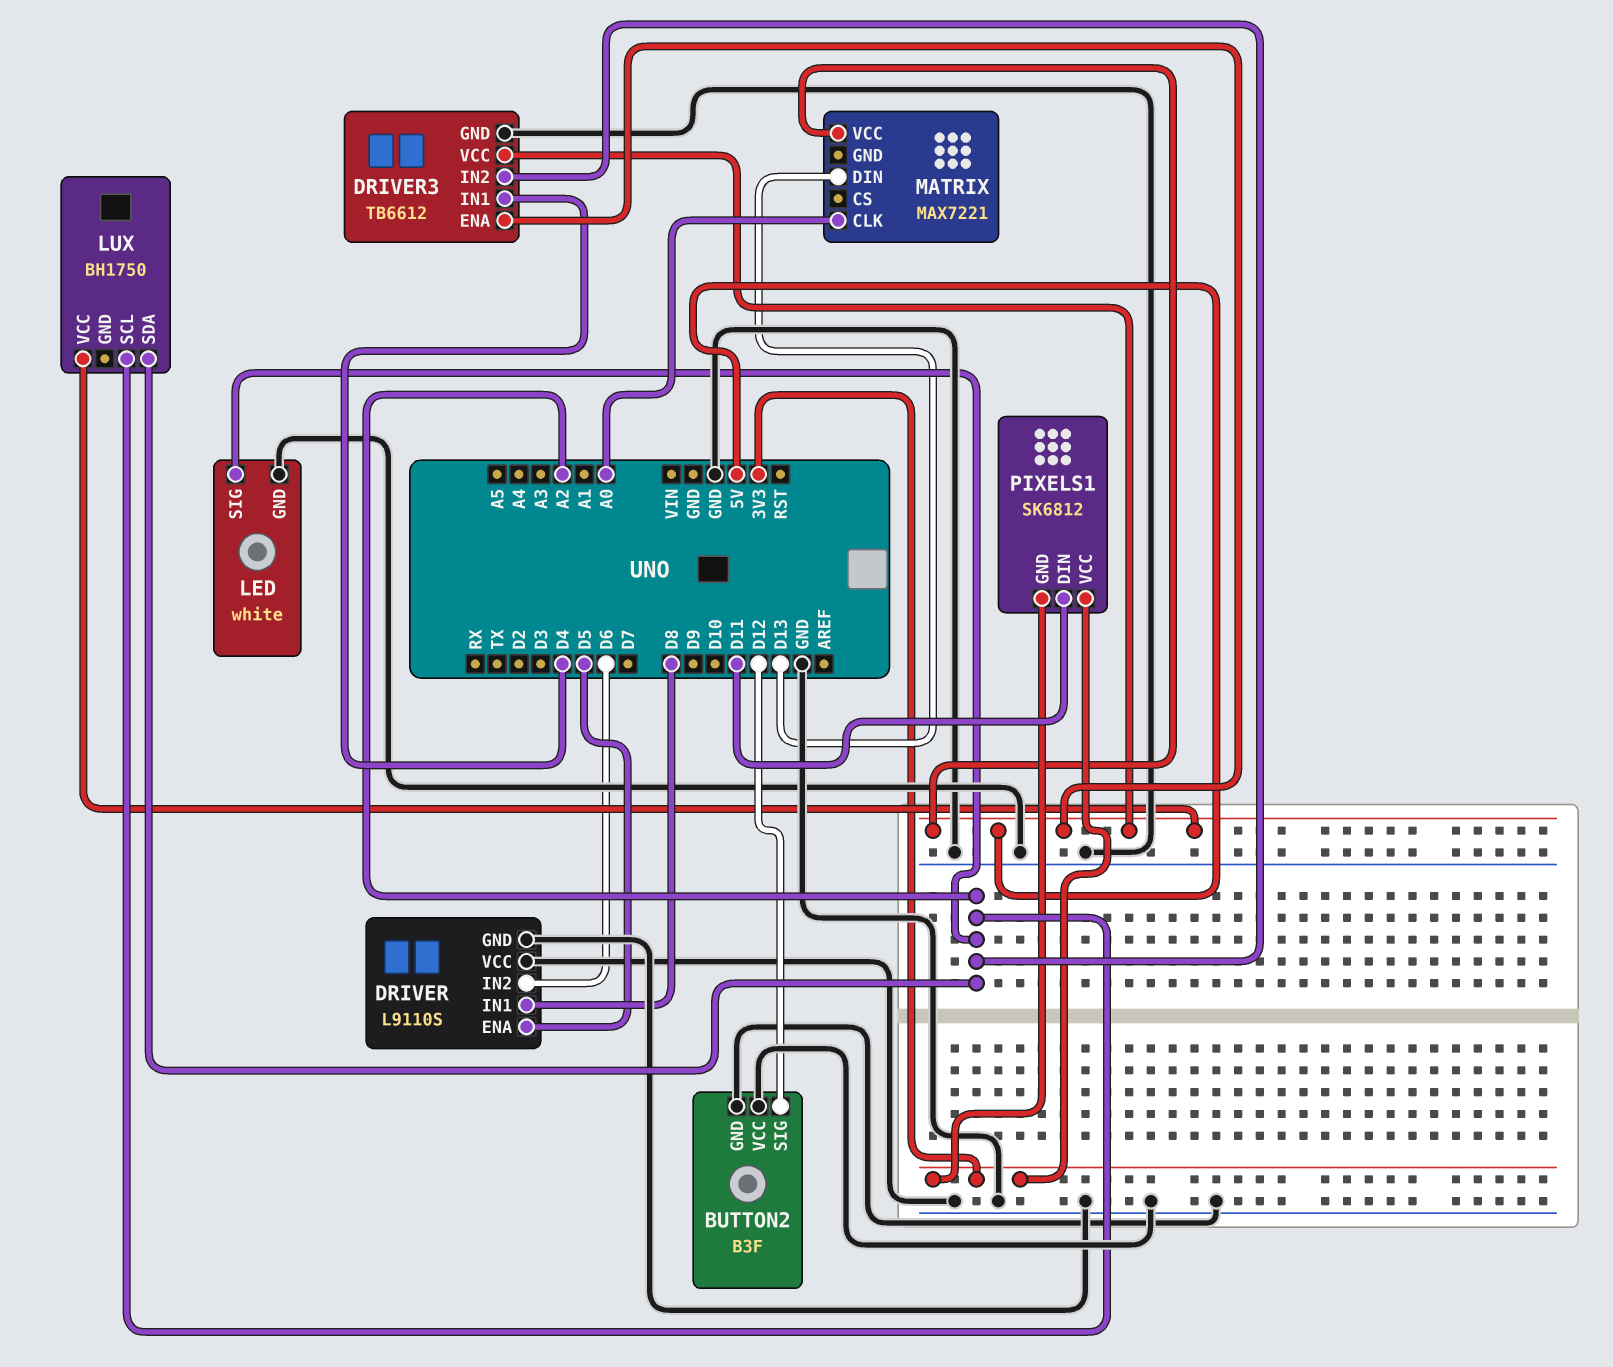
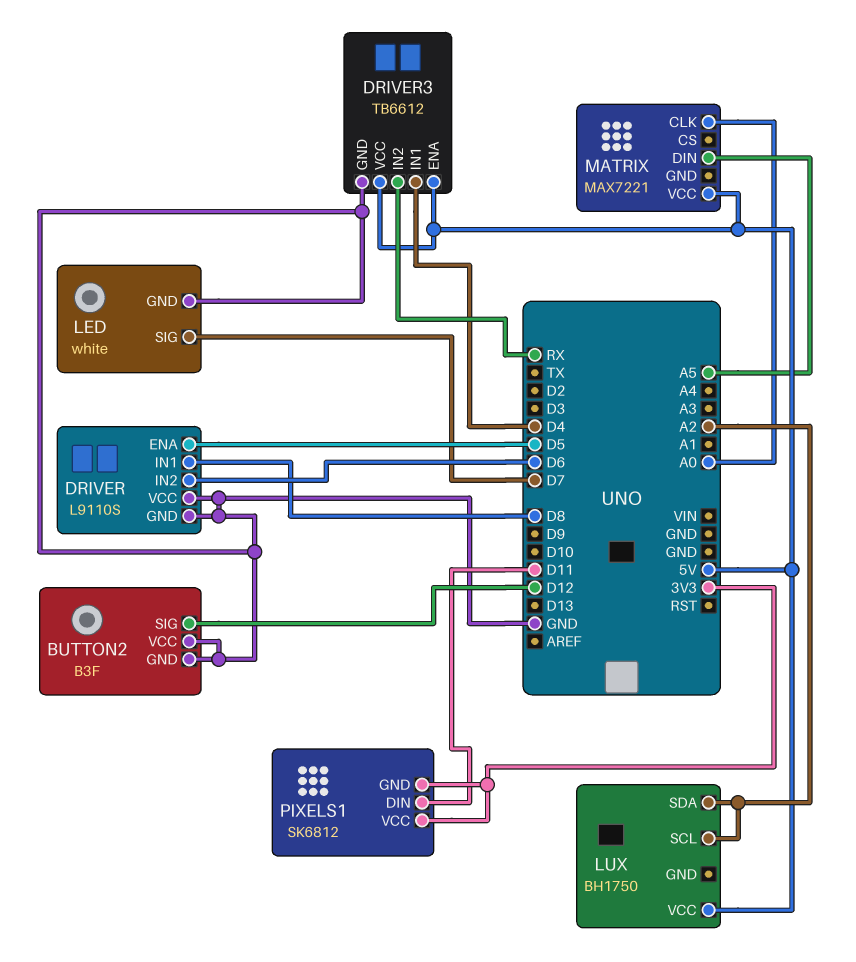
DRIVER3 pin IN2: A2 -> RX
LED pin SIG: A2 -> D7
MATRIX pin DIN: D13 -> A5

